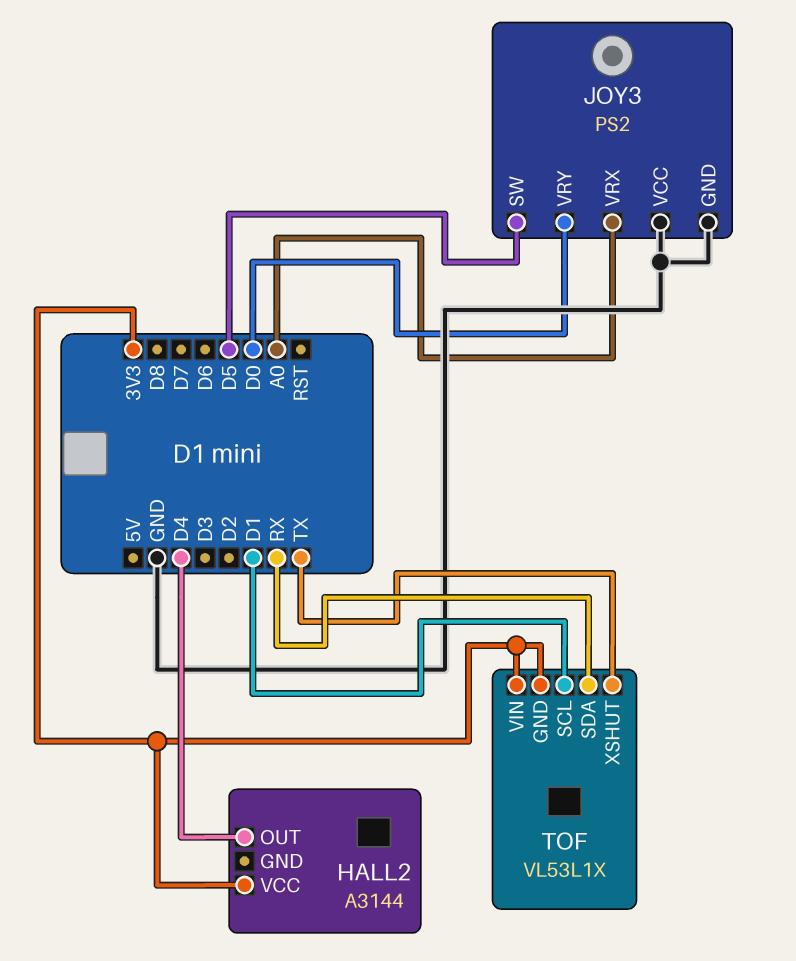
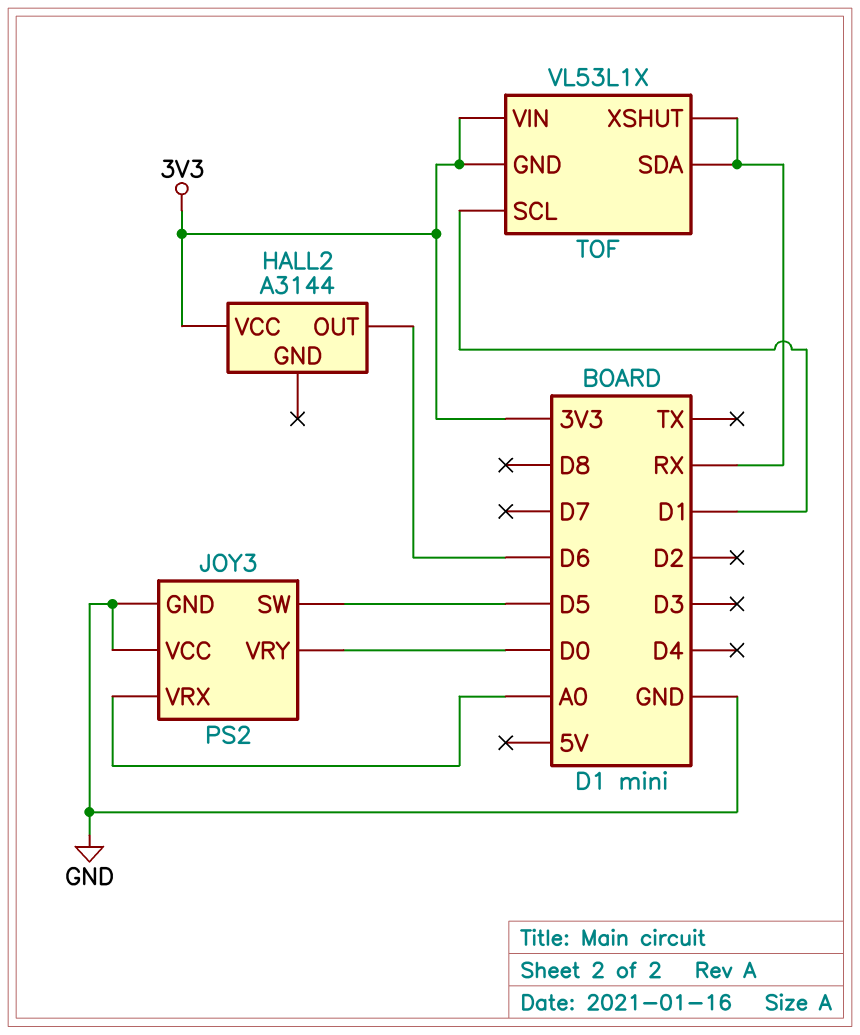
HALL2 pin OUT: D4 -> D6
TOF pin XSHUT: TX -> RX

